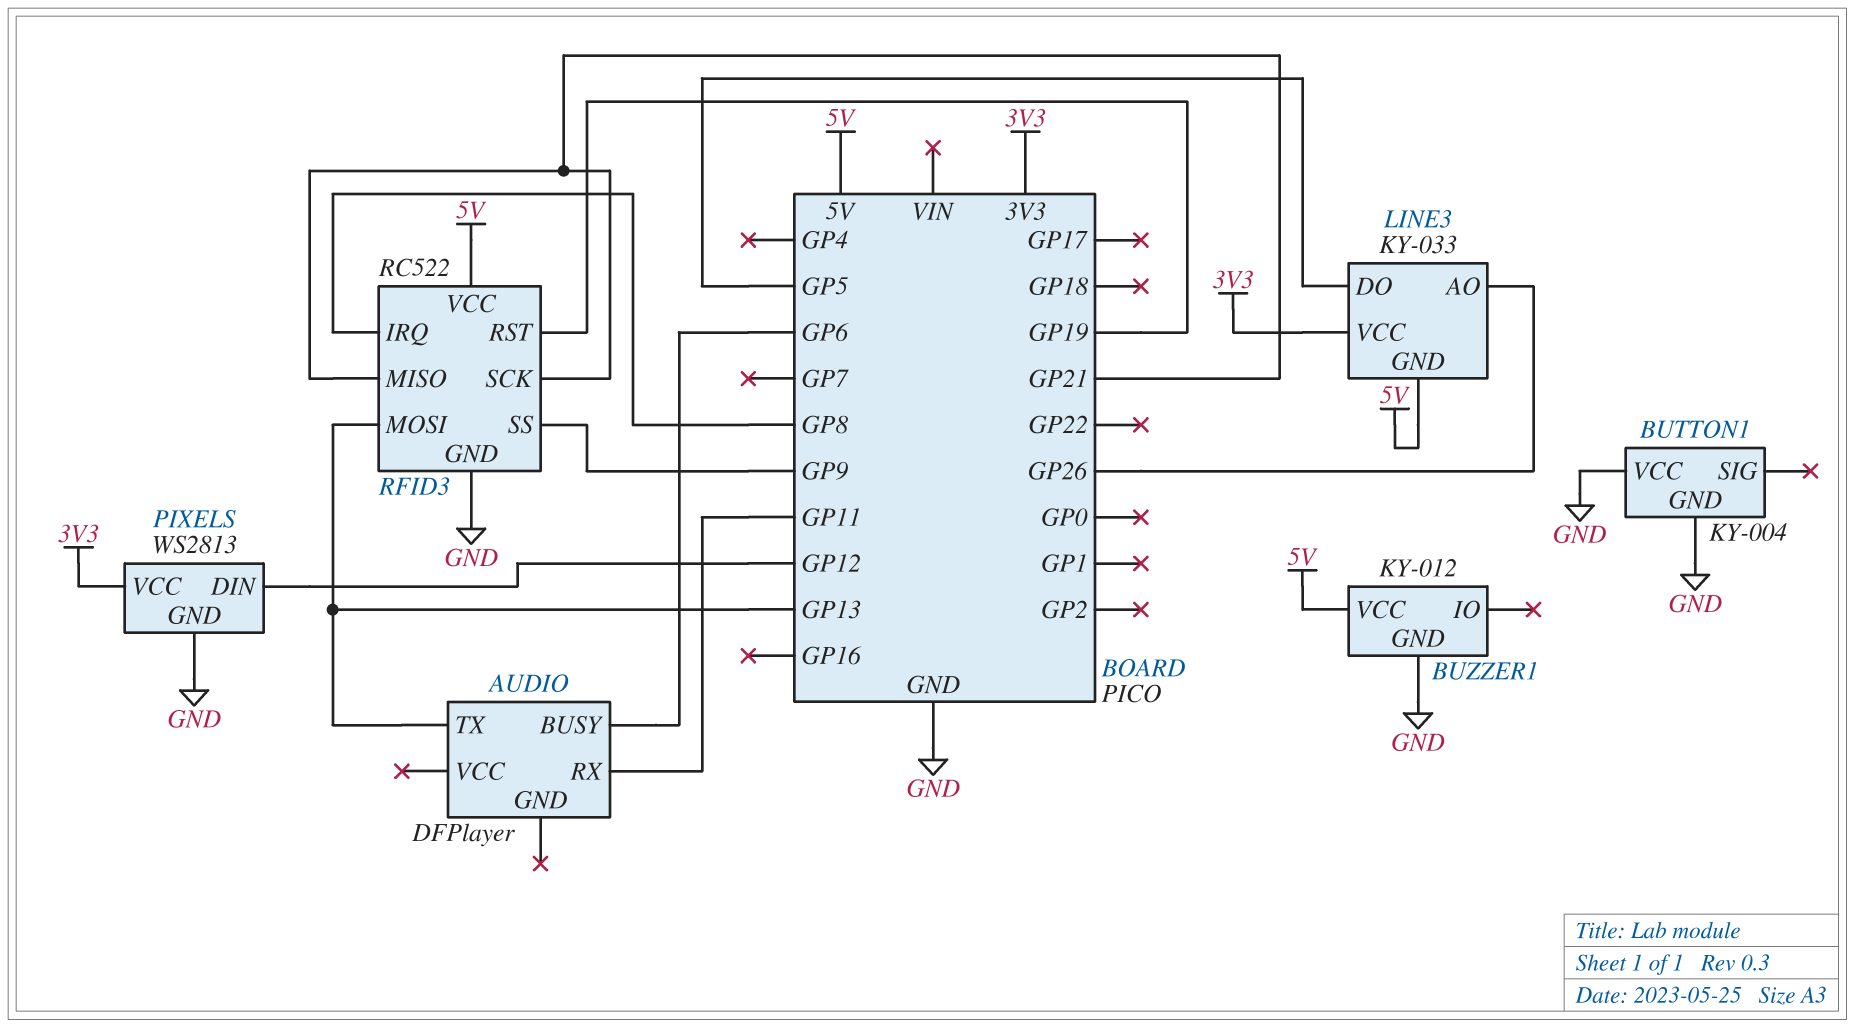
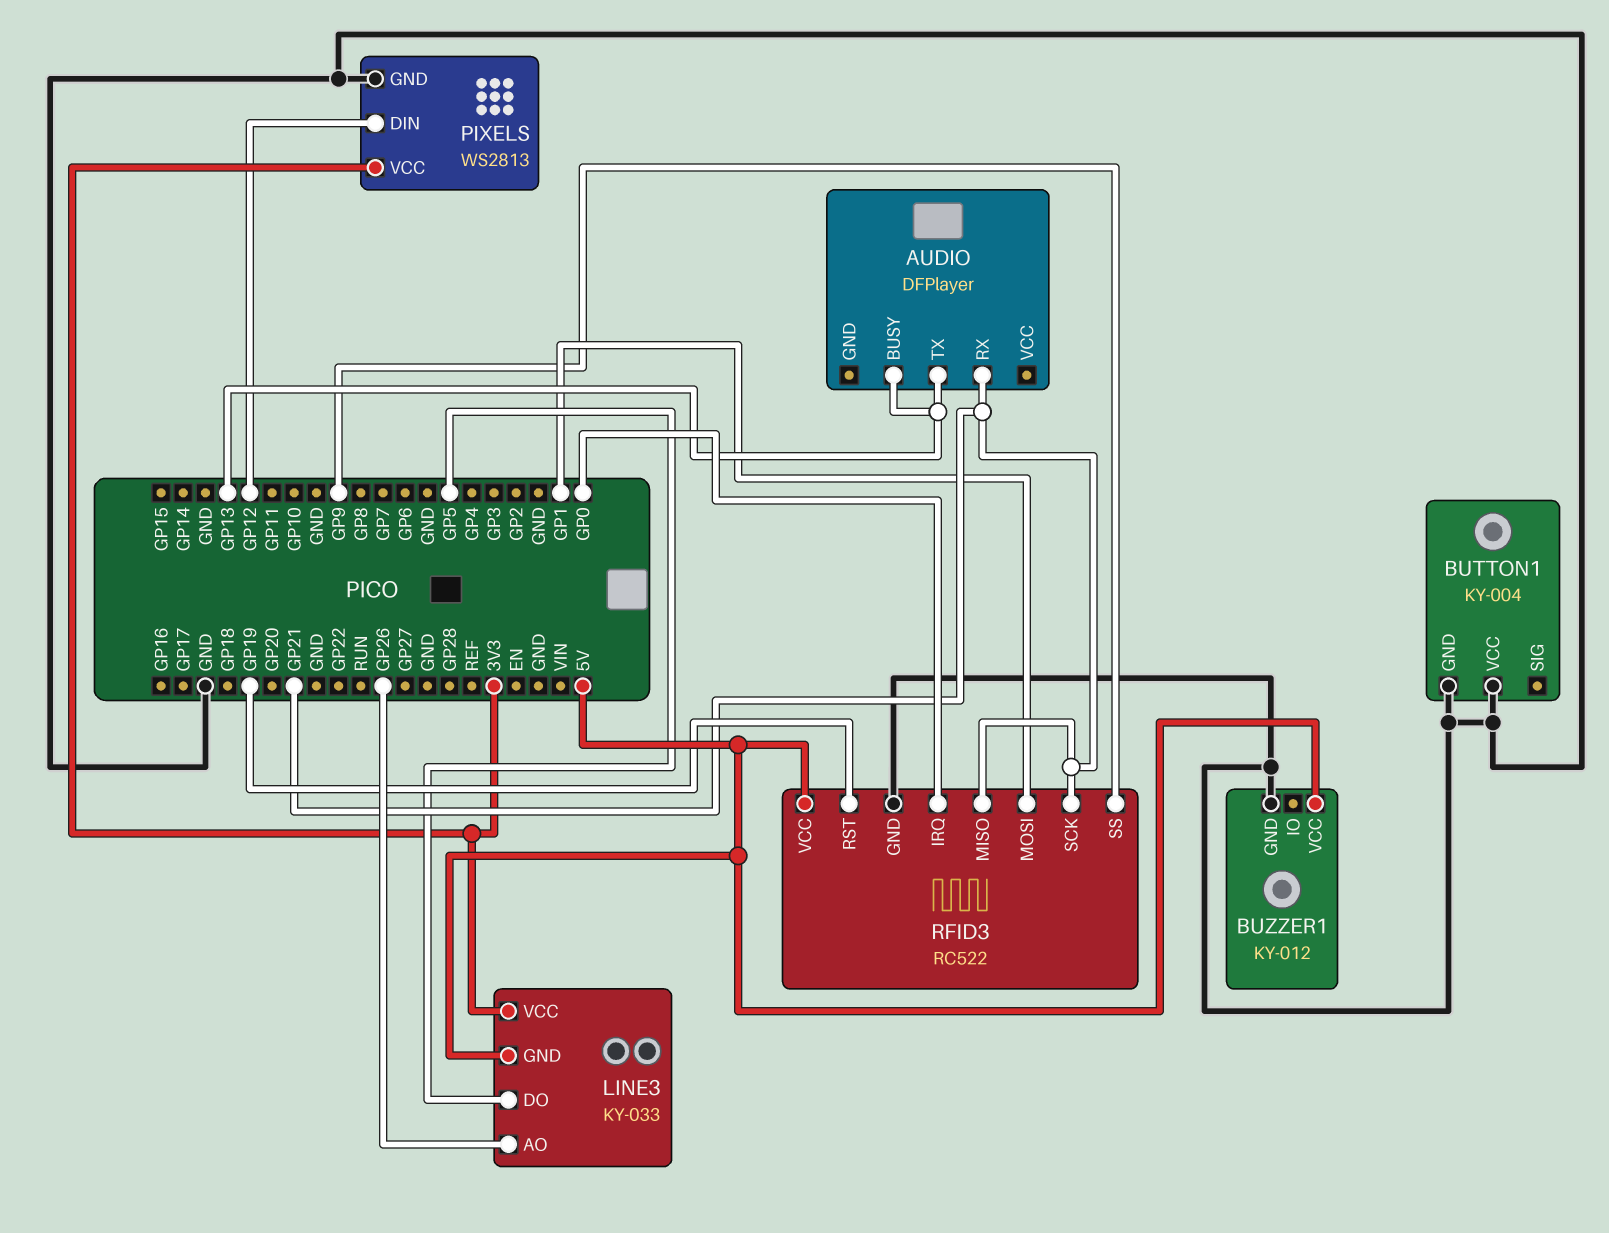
AUDIO pin BUSY: GP6 -> GP13
AUDIO pin RX: GP11 -> GP21
RFID3 pin IRQ: GP8 -> GP0
RFID3 pin MOSI: GP13 -> GP1

